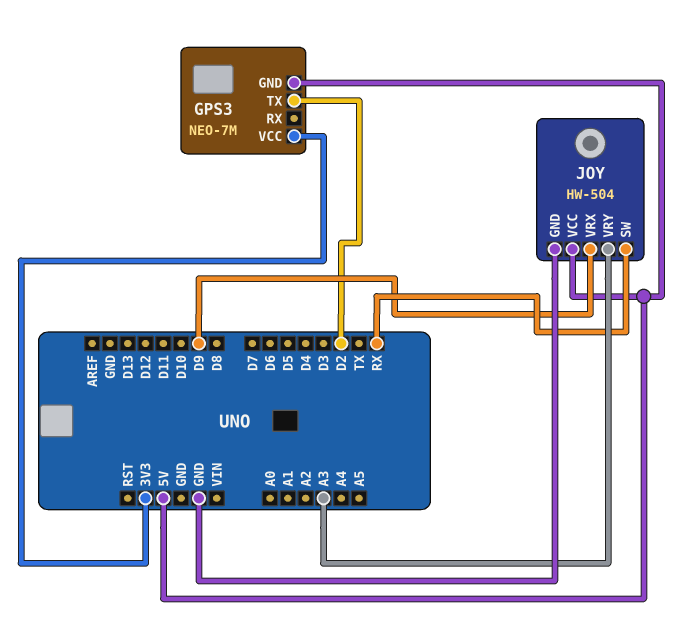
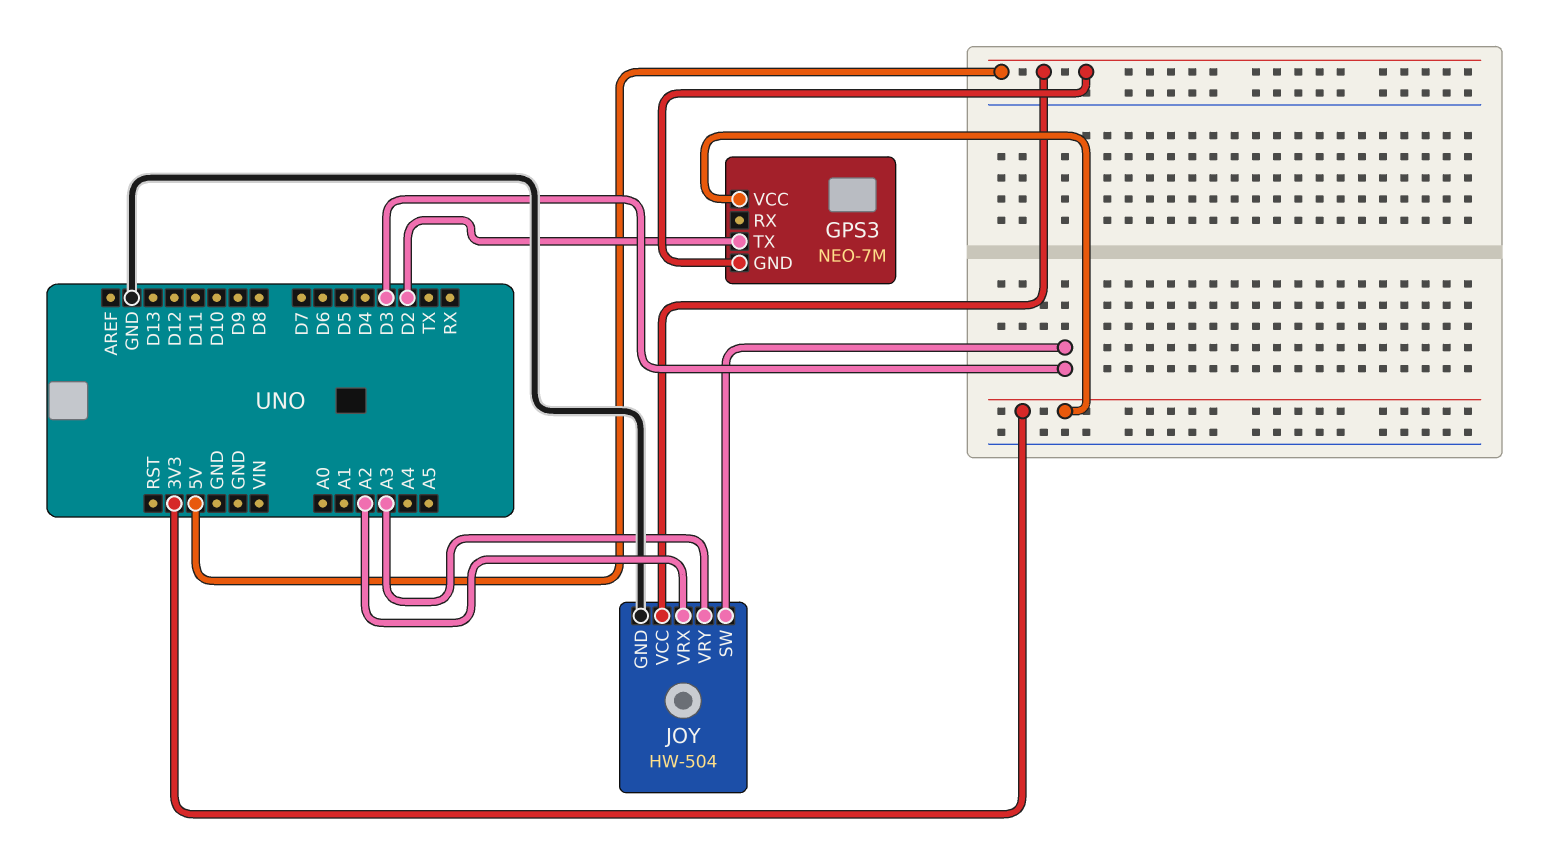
JOY pin SW: RX -> D3
JOY pin VRX: D9 -> A2

